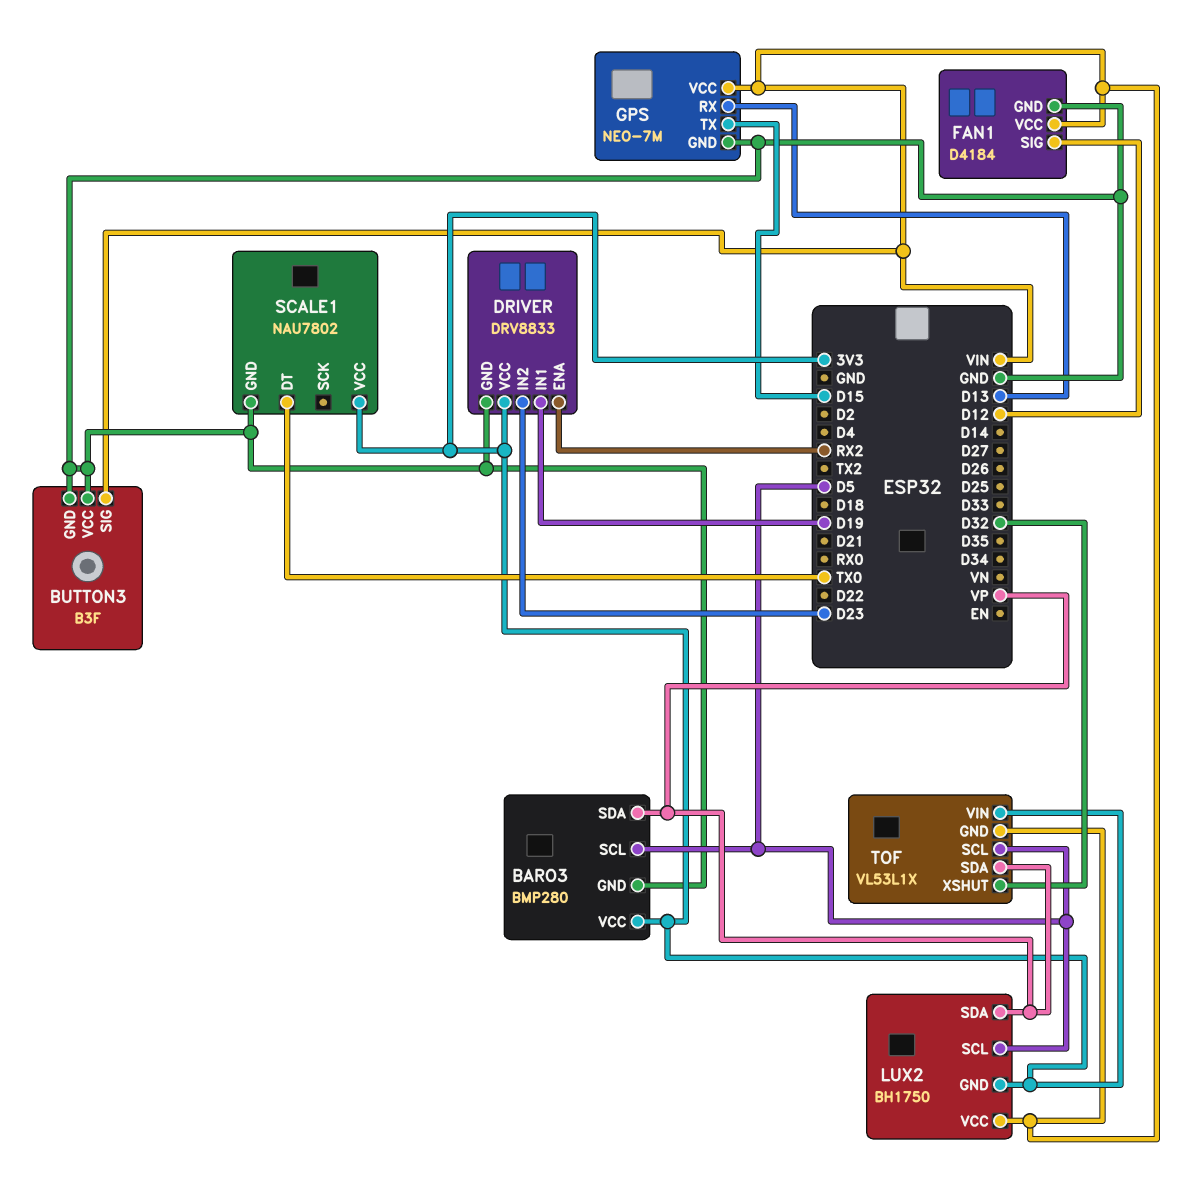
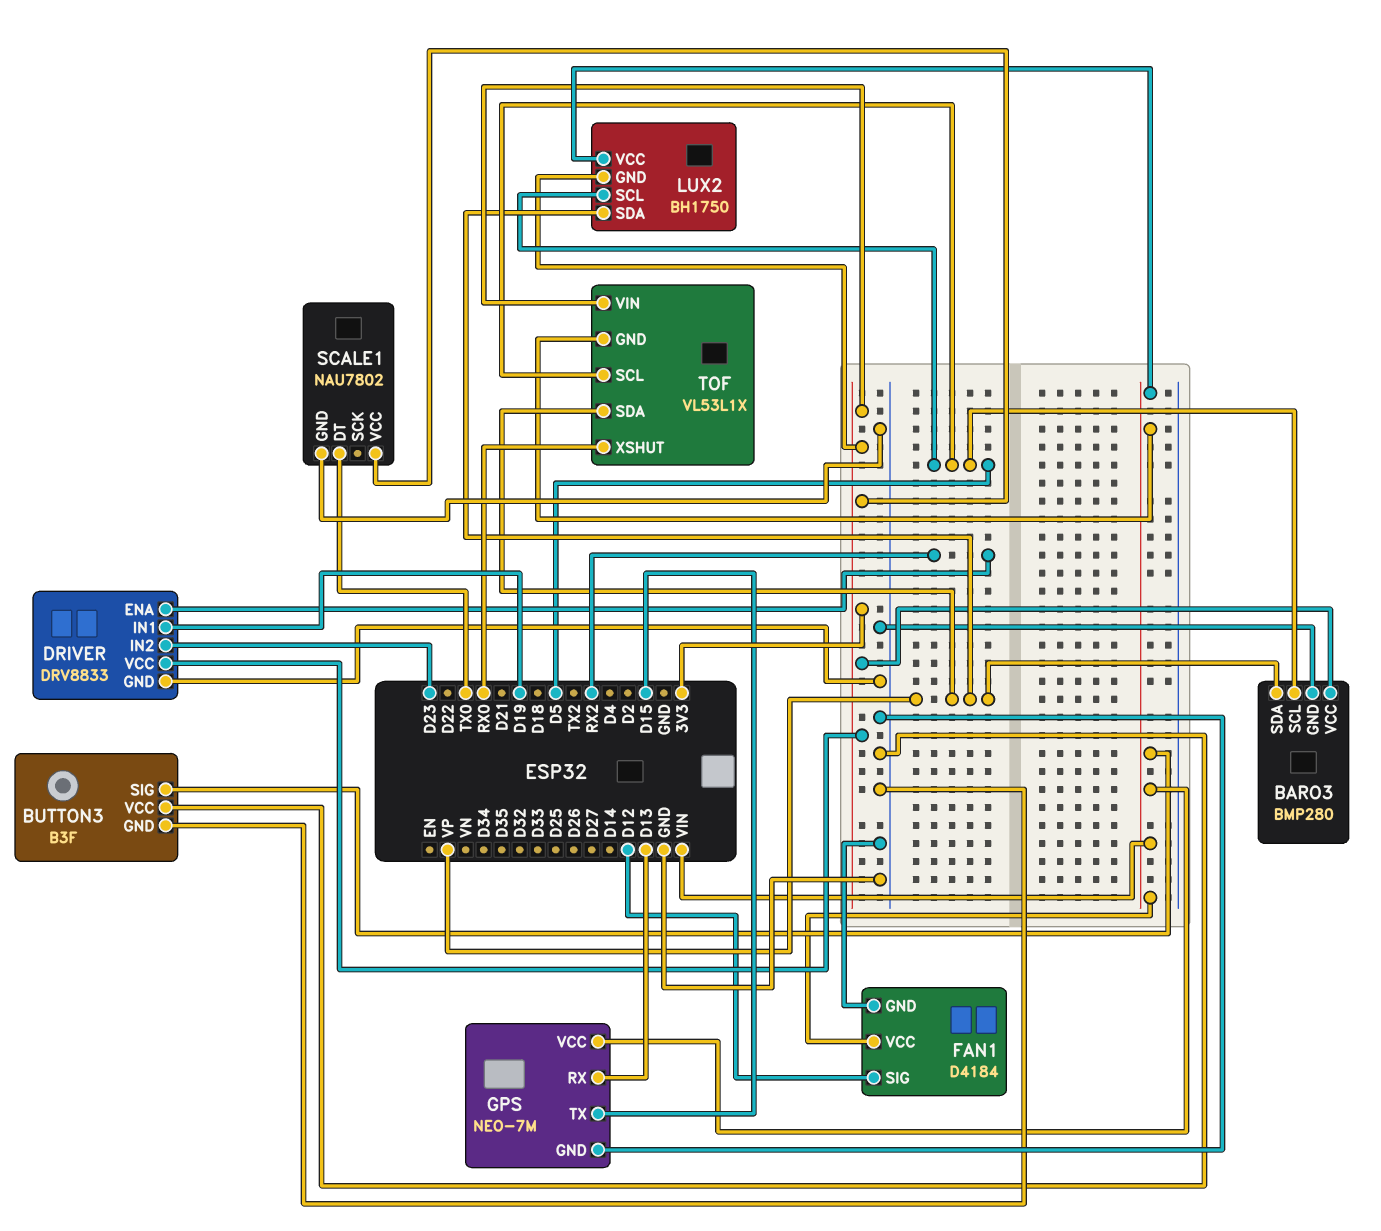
TOF pin XSHUT: D32 -> RX0

